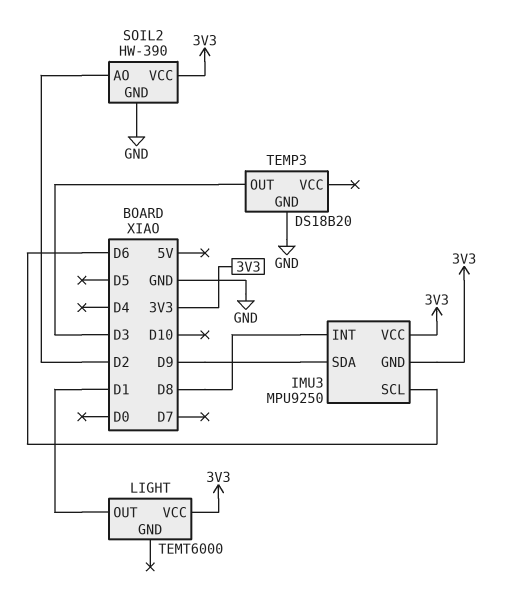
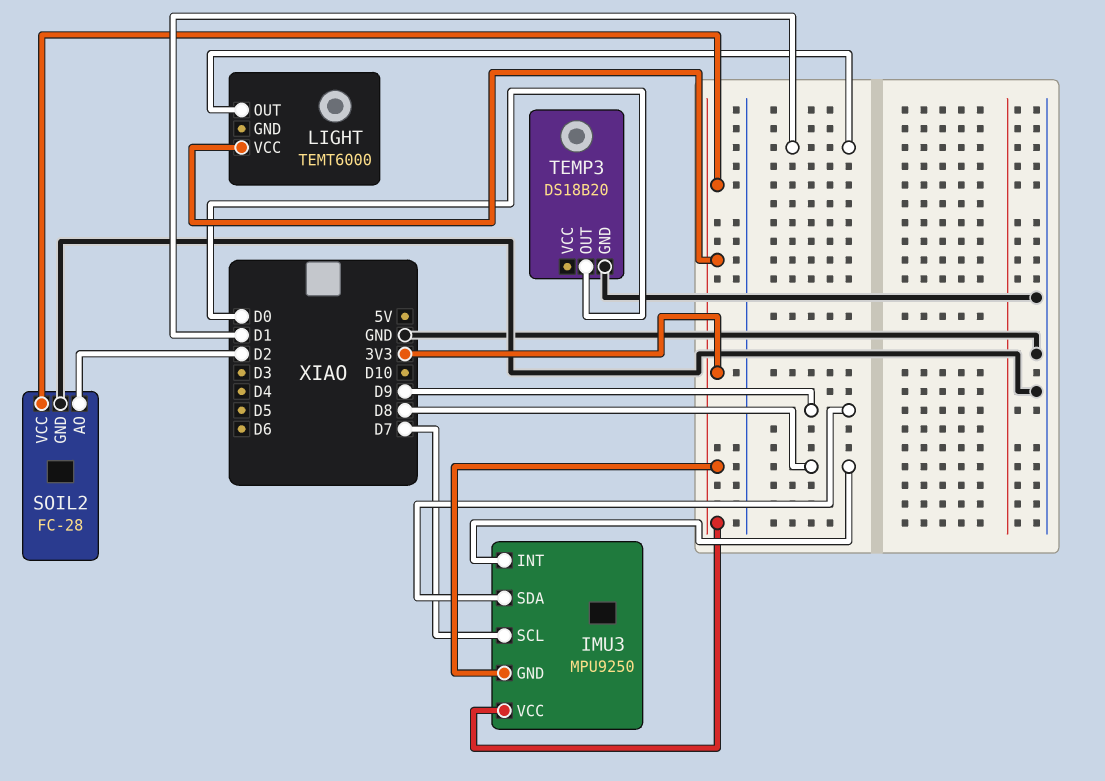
IMU3 pin SCL: D6 -> D7
SOIL2: HW-390 -> FC-28
TEMP3 pin OUT: D3 -> D0

